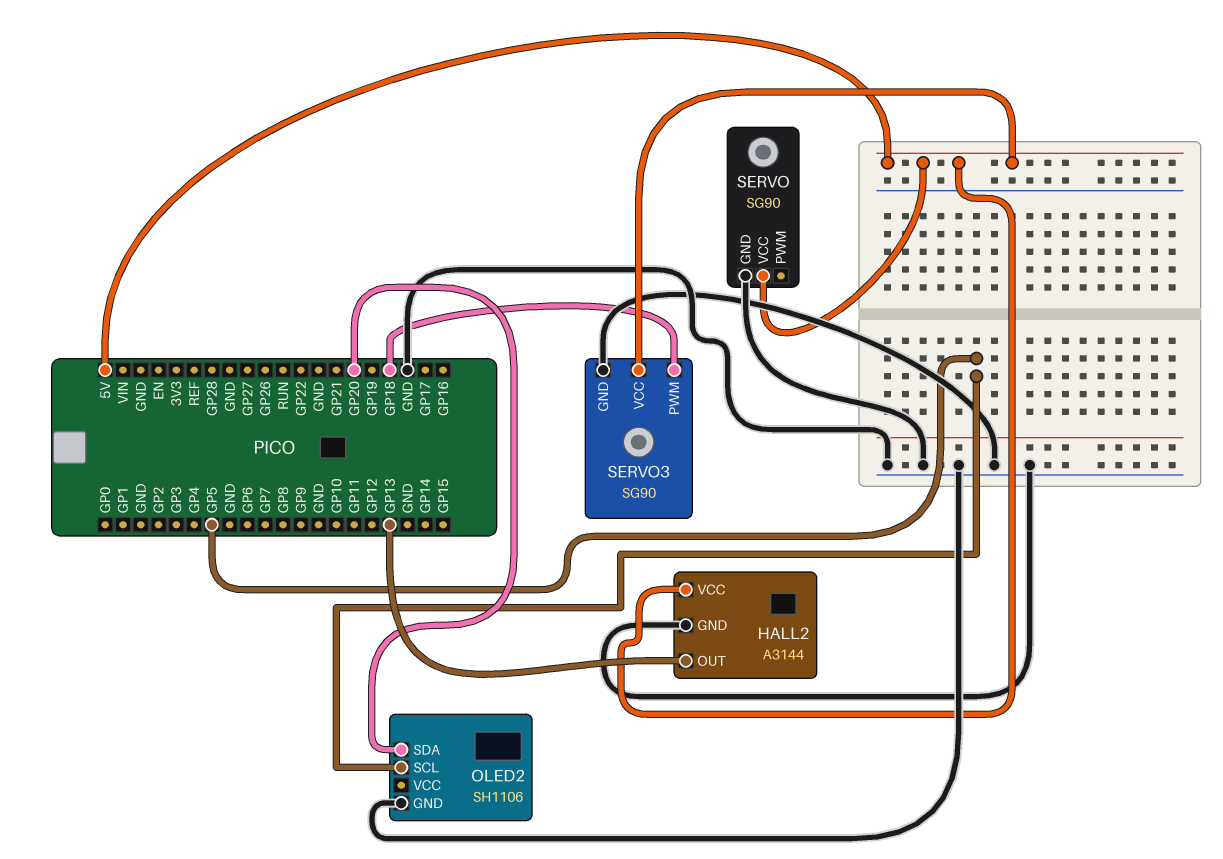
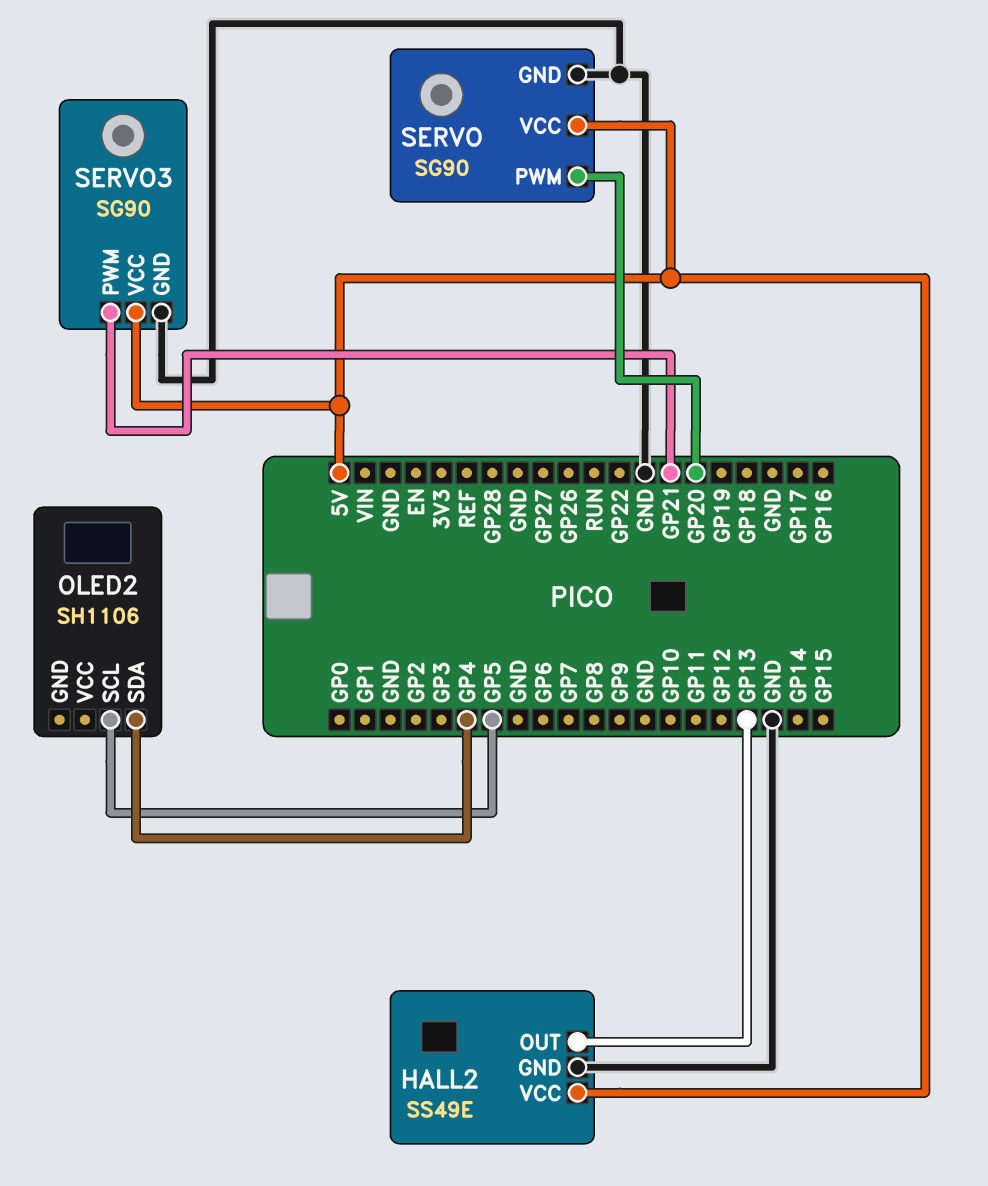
HALL2: A3144 -> SS49E
OLED2 pin GND: GND -> none
OLED2 pin SDA: GP20 -> GP4
SERVO pin PWM: none -> GP20
SERVO3 pin PWM: GP18 -> GP21

